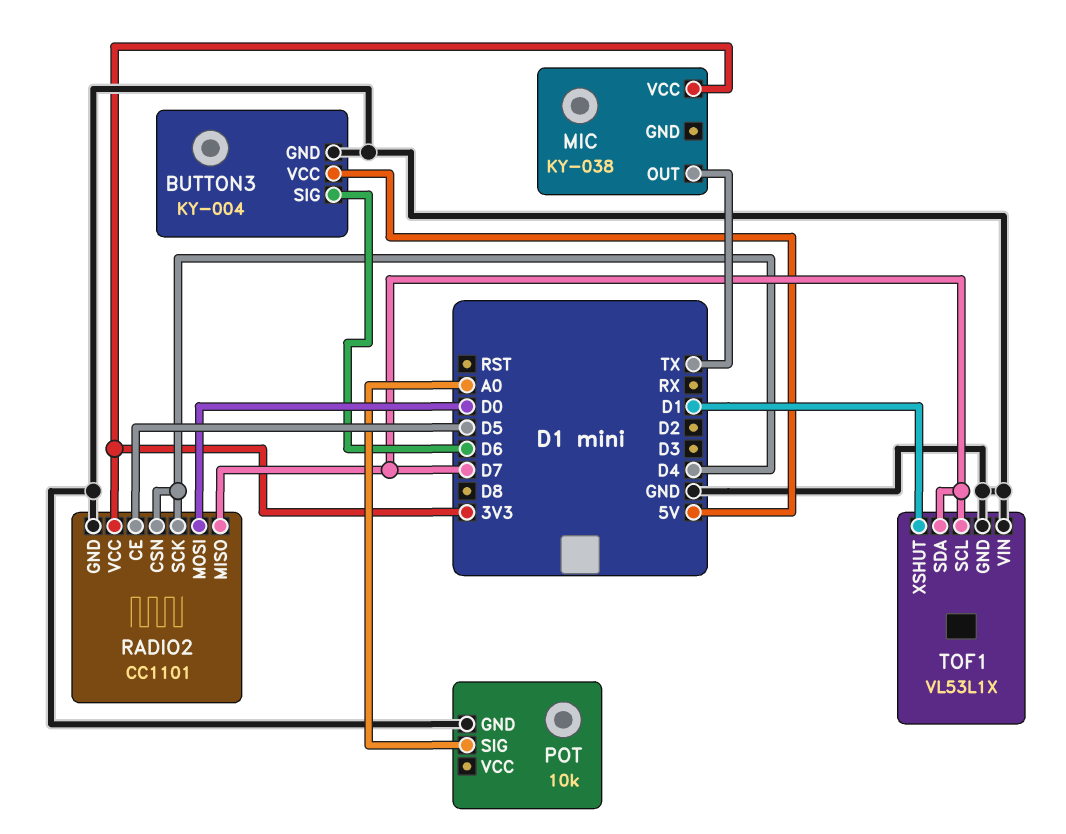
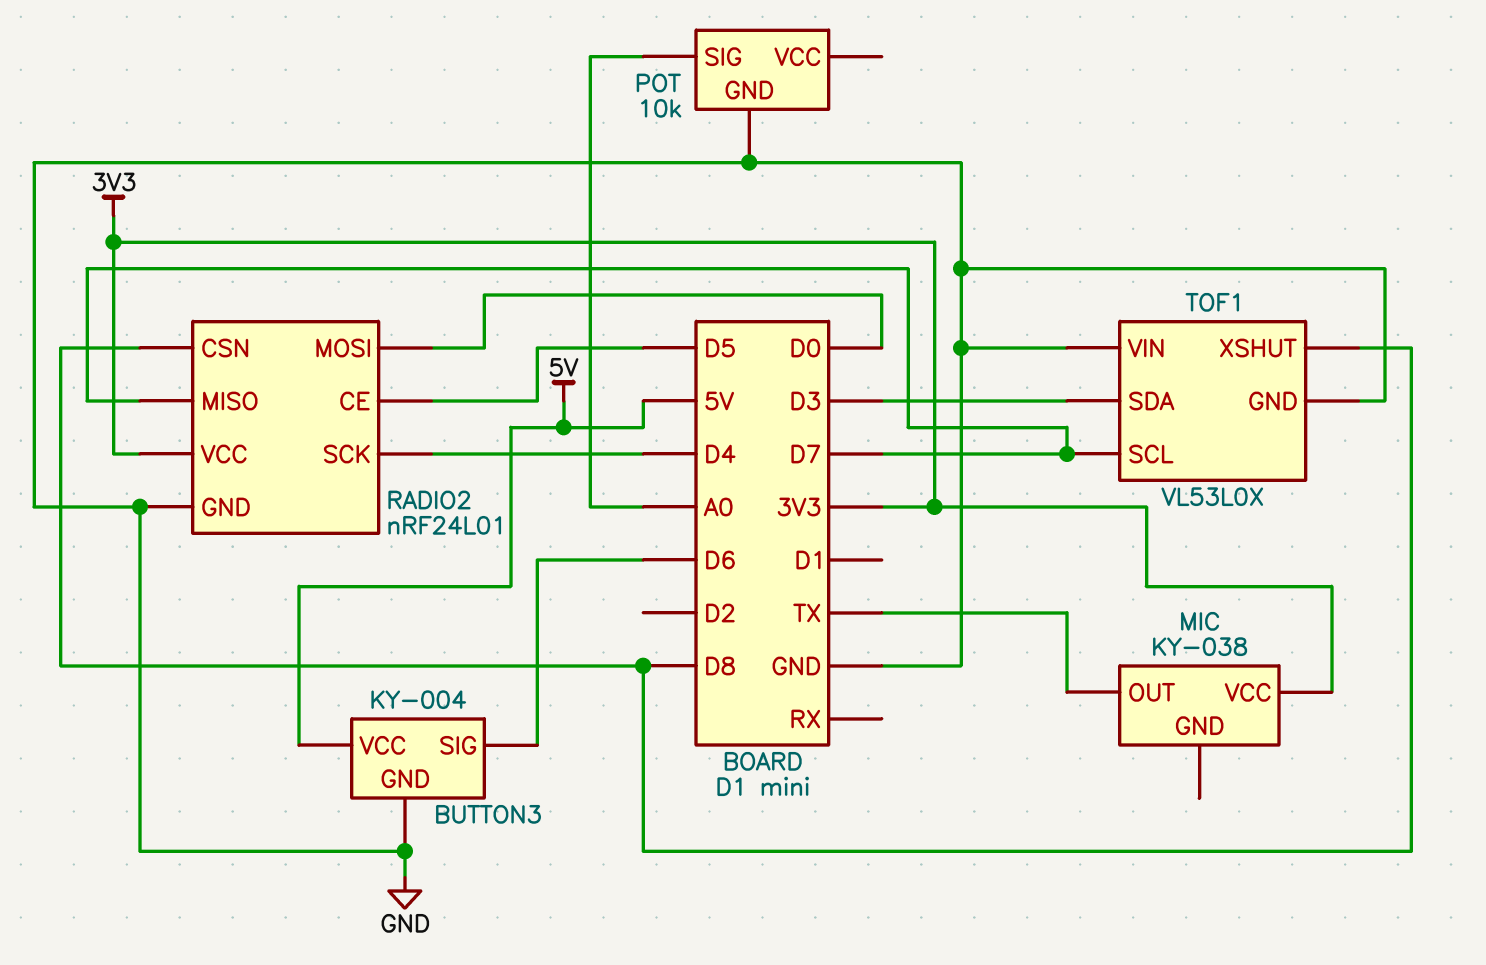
RADIO2: CC1101 -> nRF24L01
RADIO2 pin CSN: D4 -> D8
TOF1: VL53L1X -> VL53L0X
TOF1 pin SDA: D7 -> D3
TOF1 pin XSHUT: D1 -> D8

